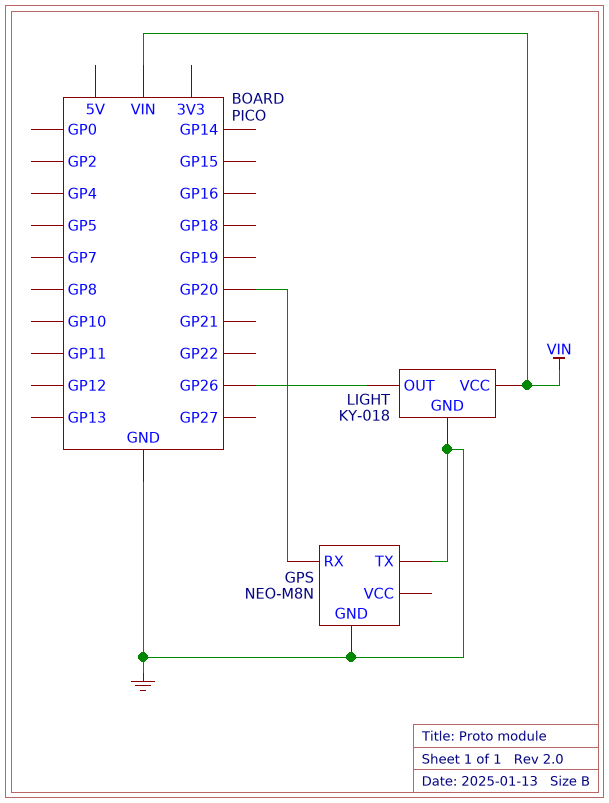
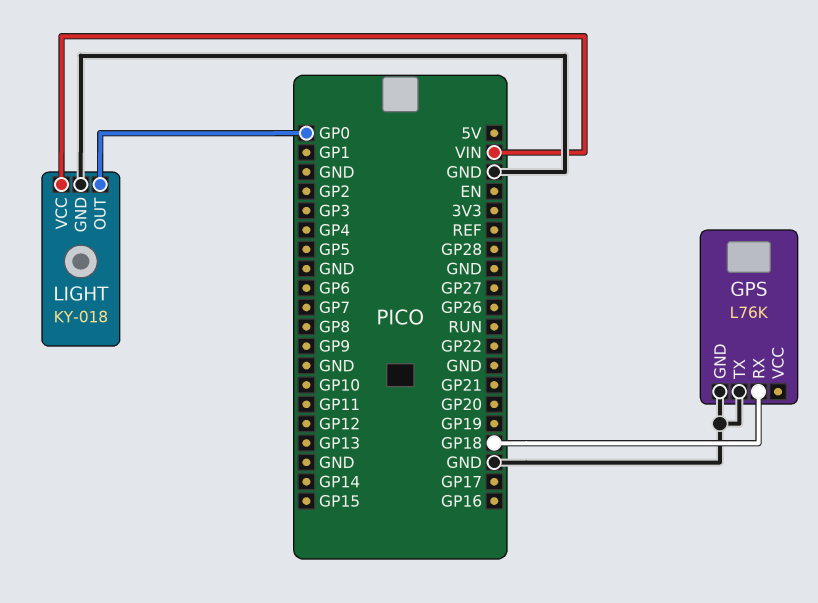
GPS: NEO-M8N -> L76K
GPS pin RX: GP20 -> GP18
LIGHT pin OUT: GP26 -> GP0

